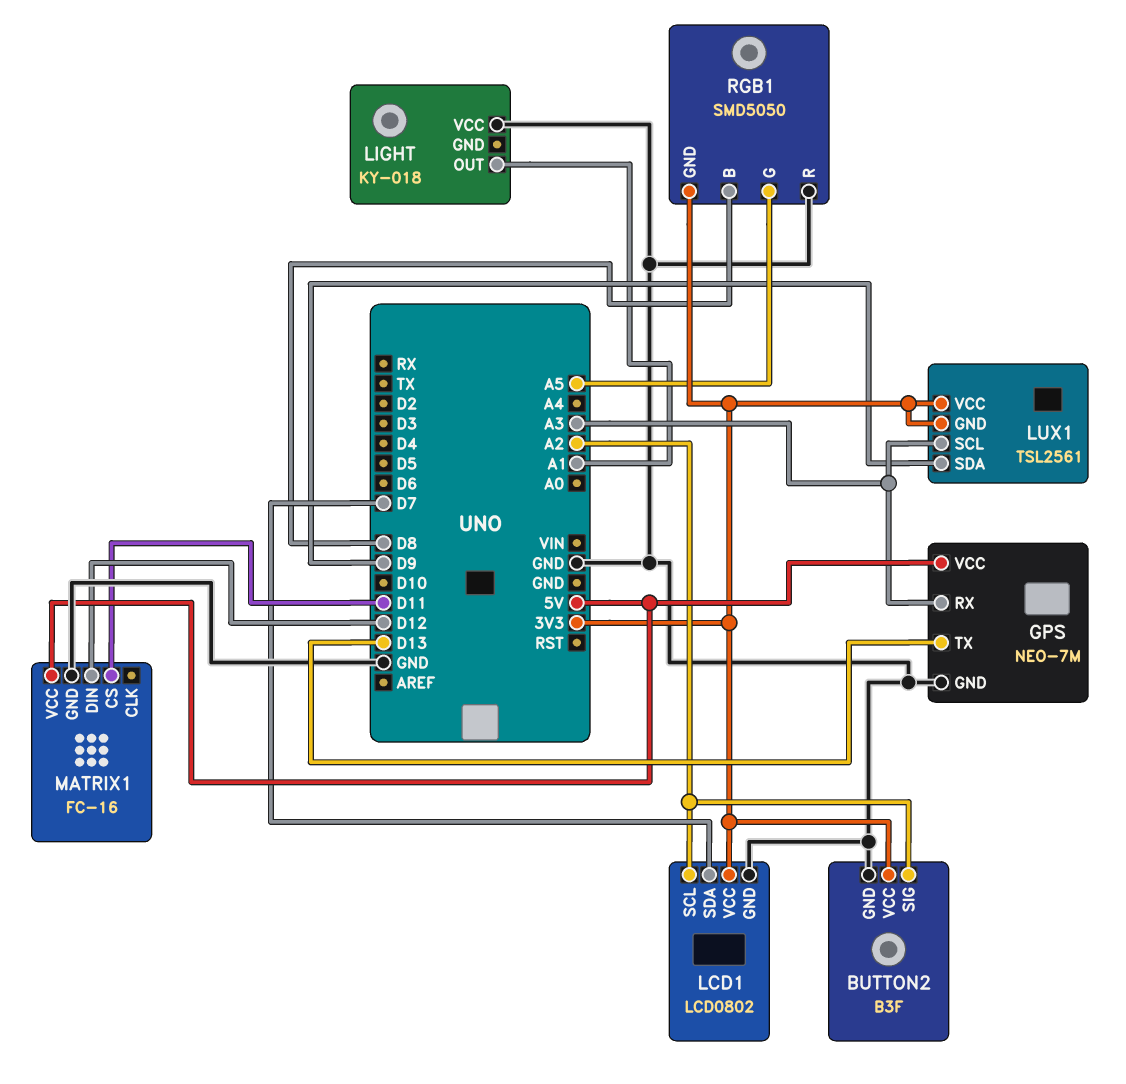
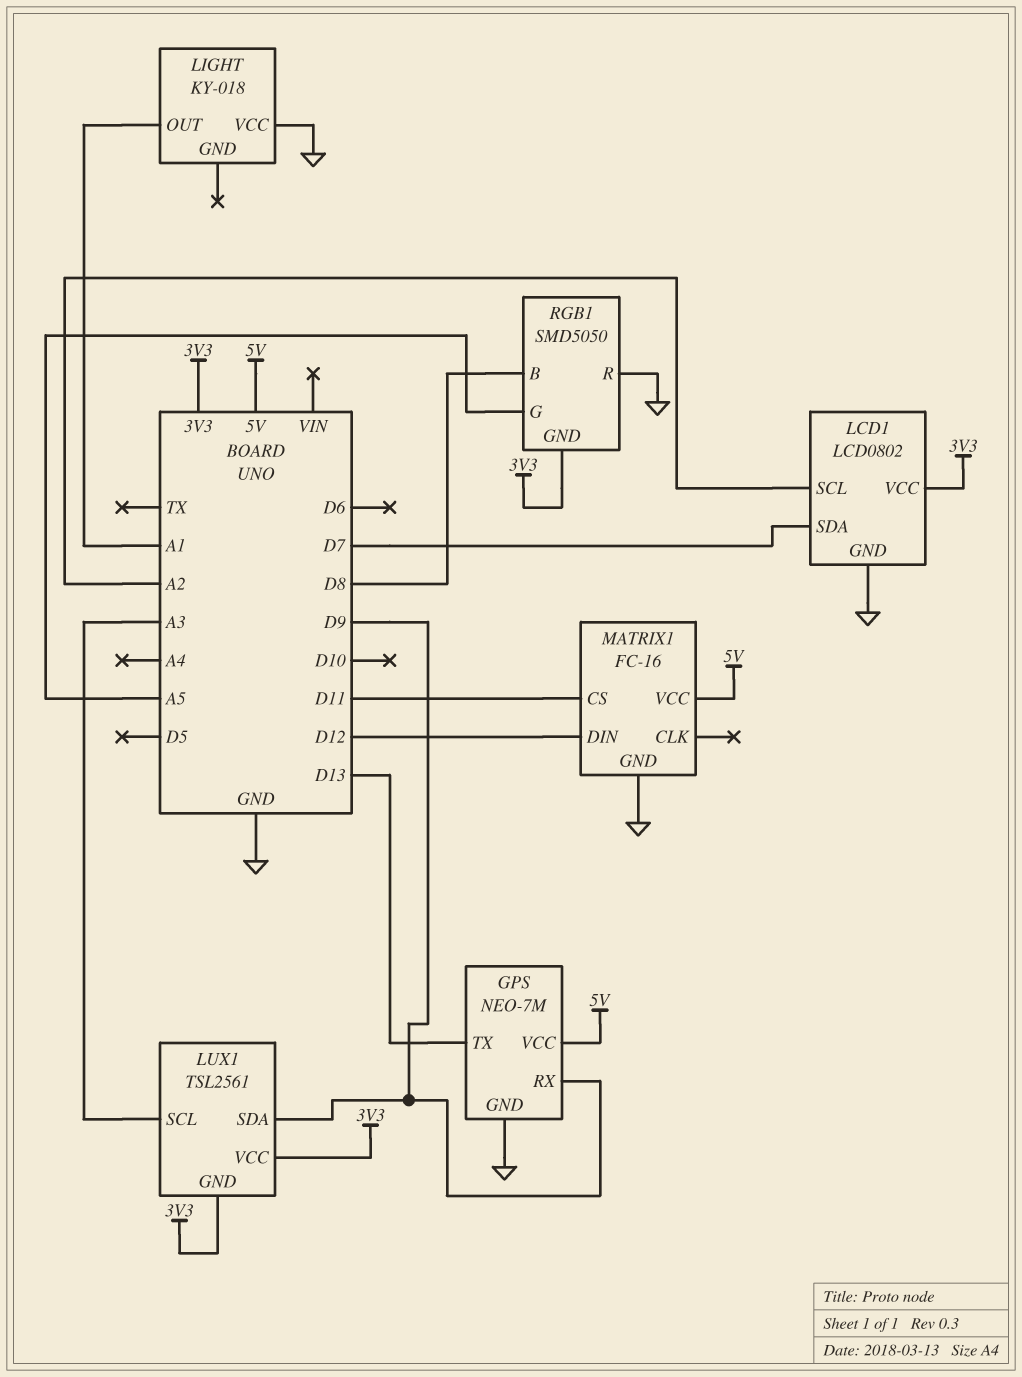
BUTTON2: B3F -> none
BUTTON2 pin GND: GND -> none
BUTTON2 pin SIG: A2 -> none
BUTTON2 pin VCC: 3V3 -> none
GPS pin RX: A3 -> D9

